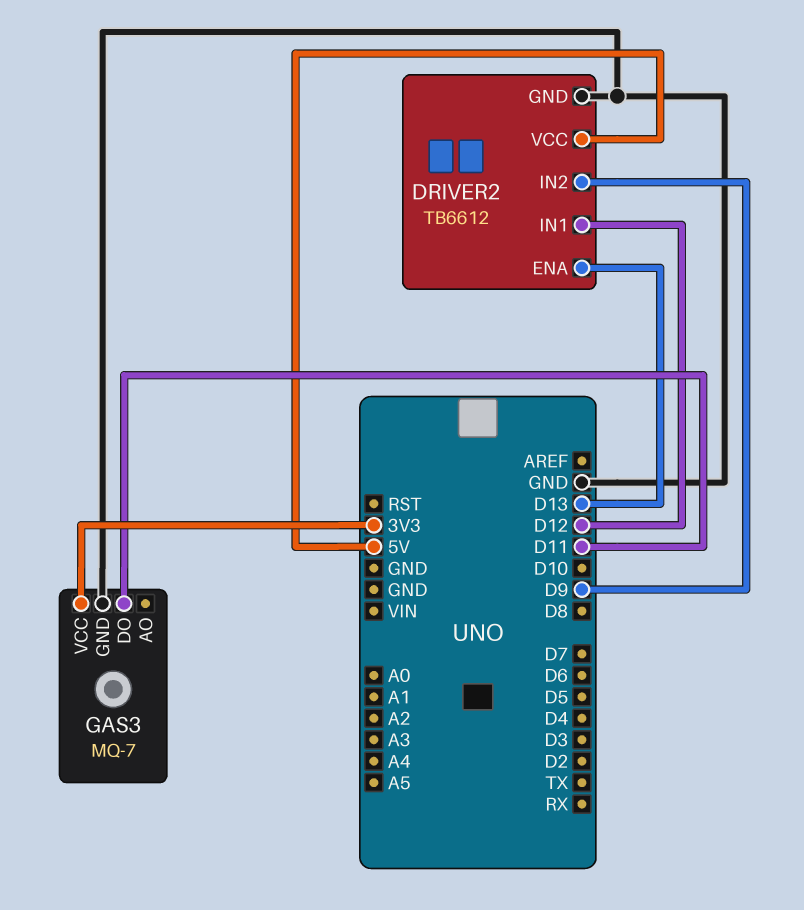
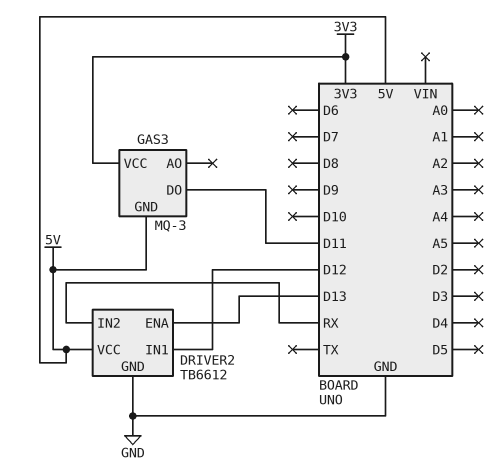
DRIVER2 pin IN2: D9 -> RX
GAS3: MQ-7 -> MQ-3
GAS3 pin GND: GND -> 5V

